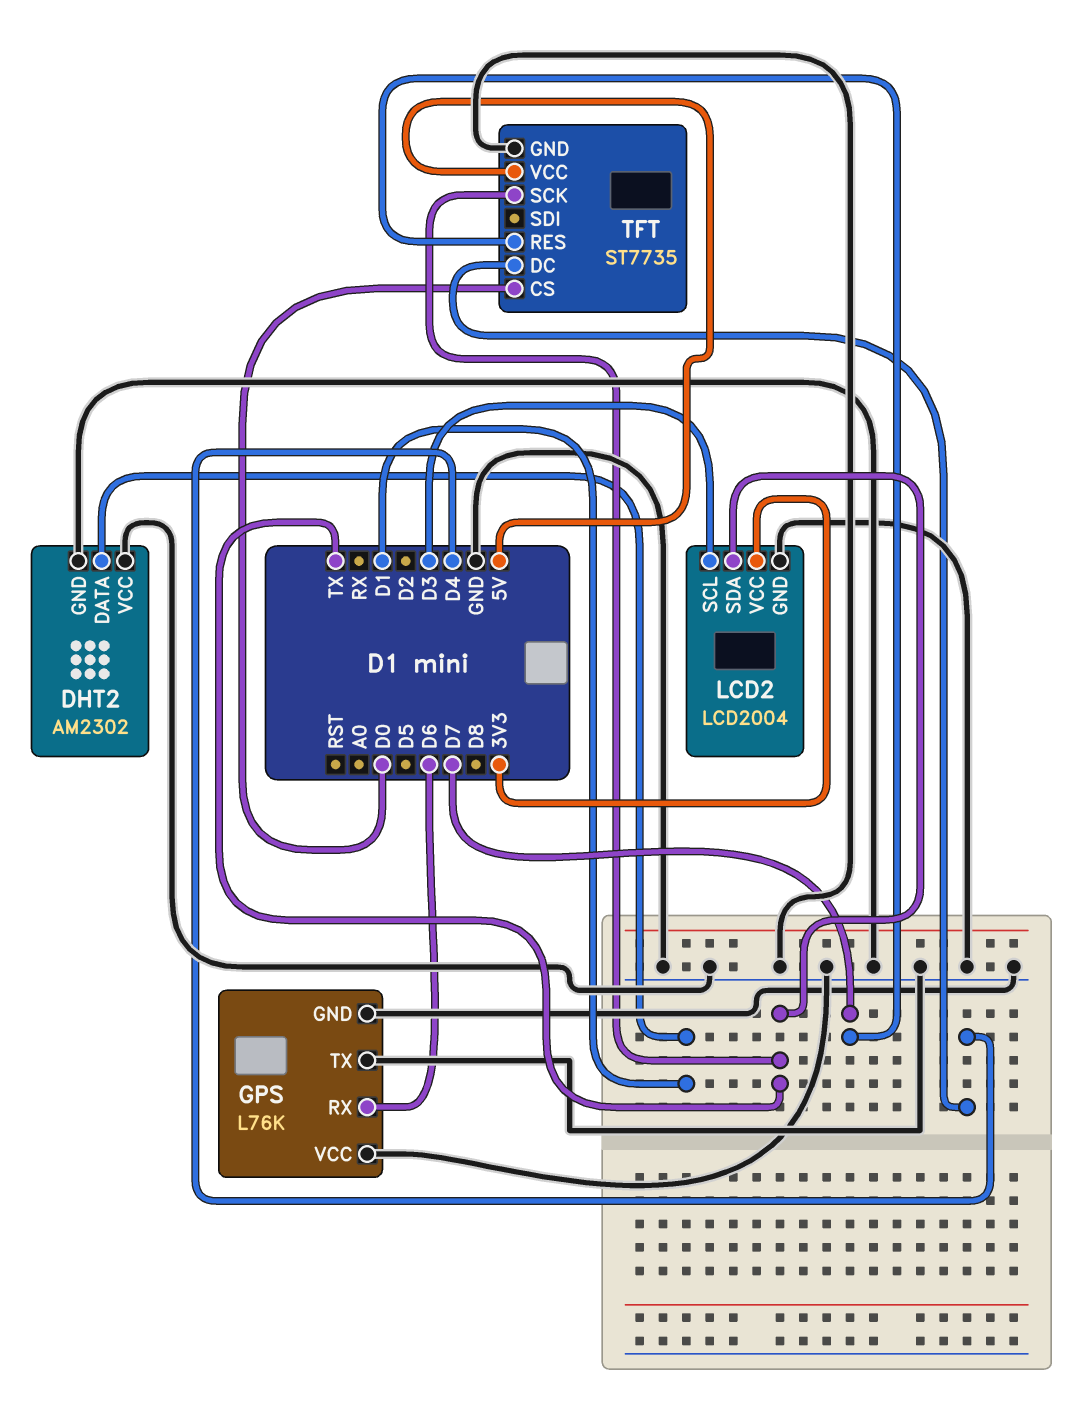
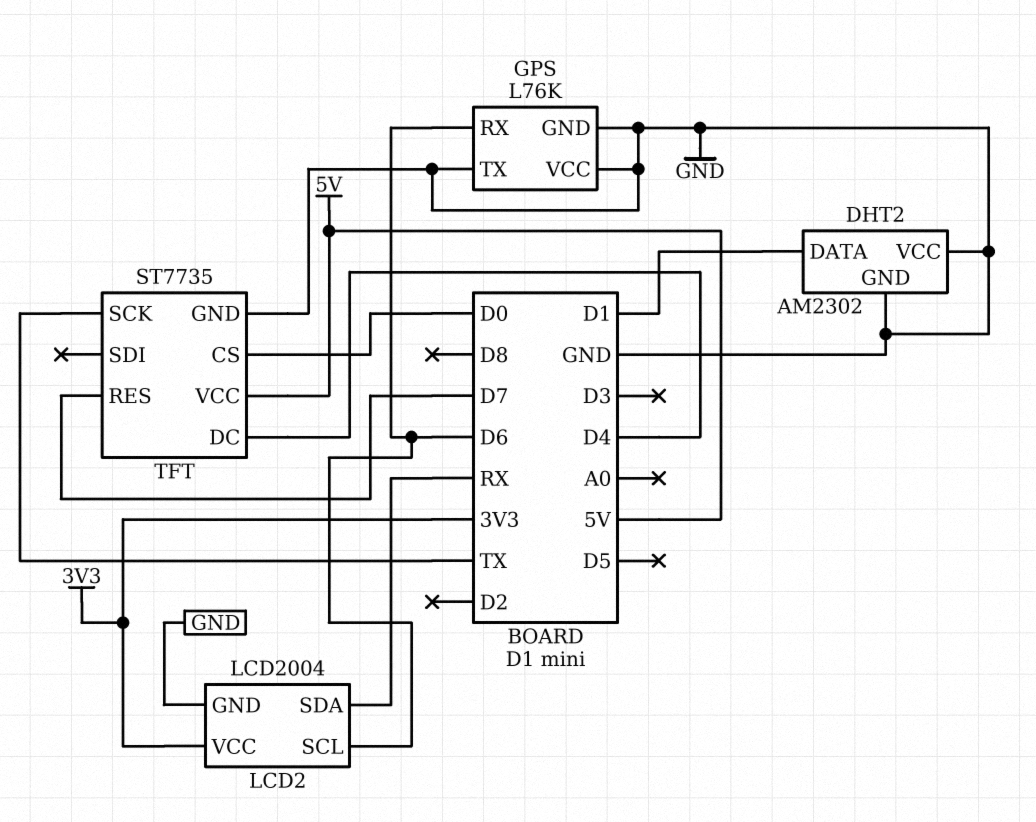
LCD2 pin SCL: D3 -> D6
LCD2 pin SDA: TX -> RX

